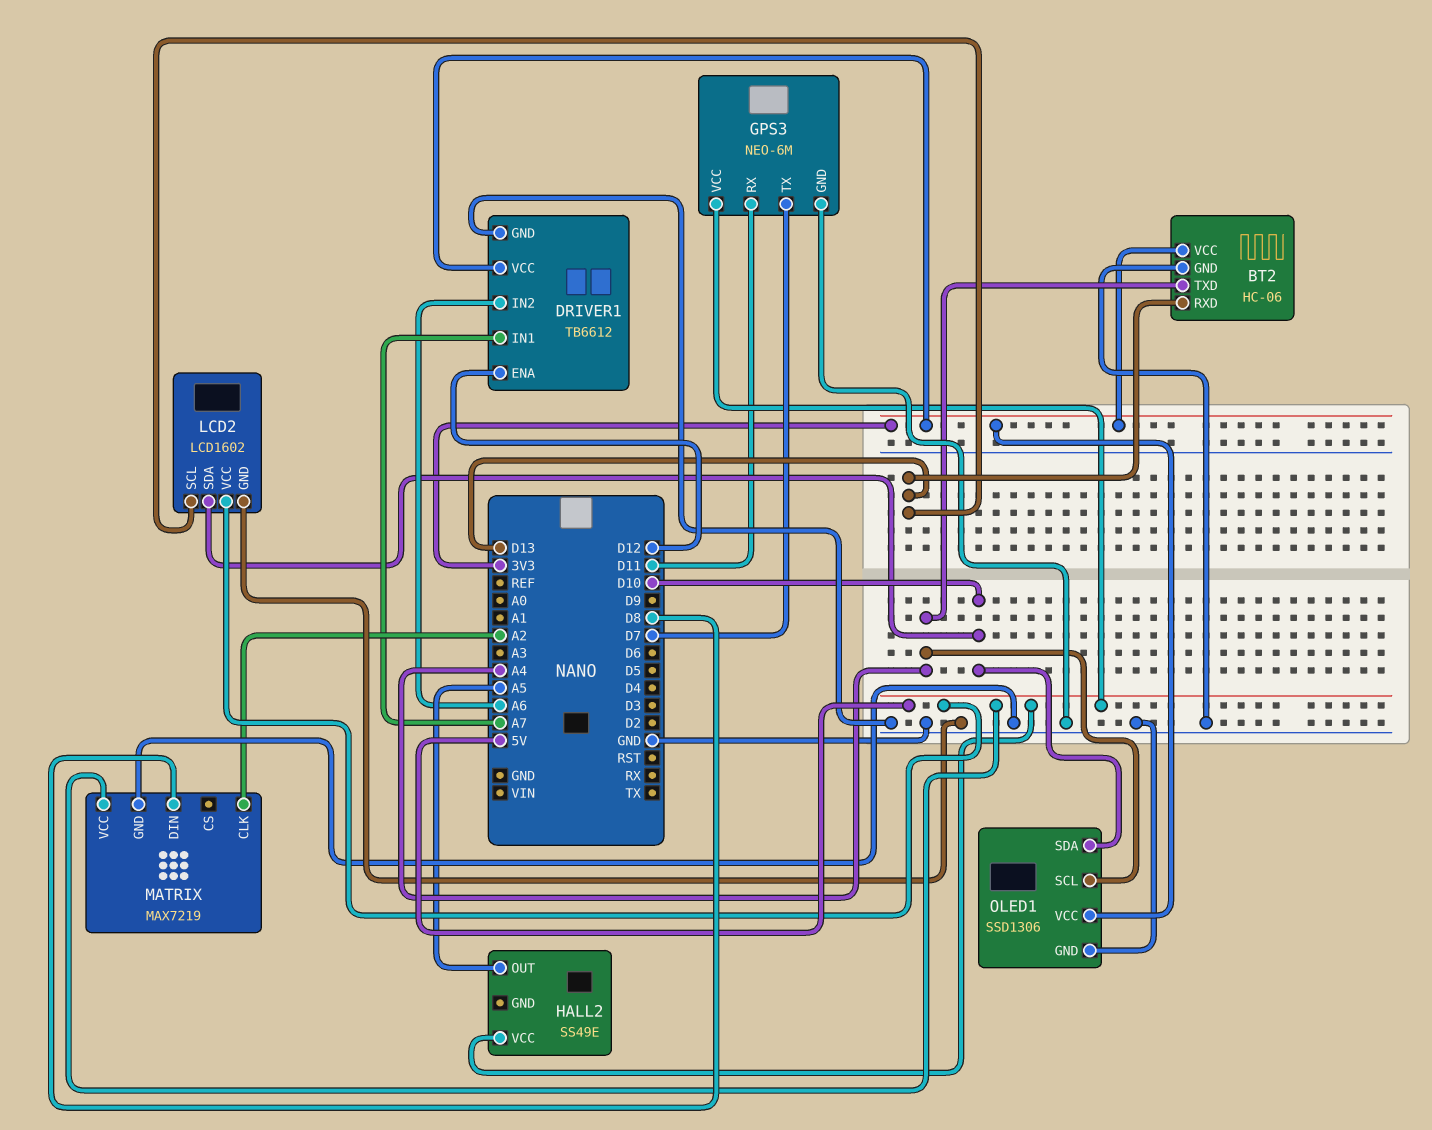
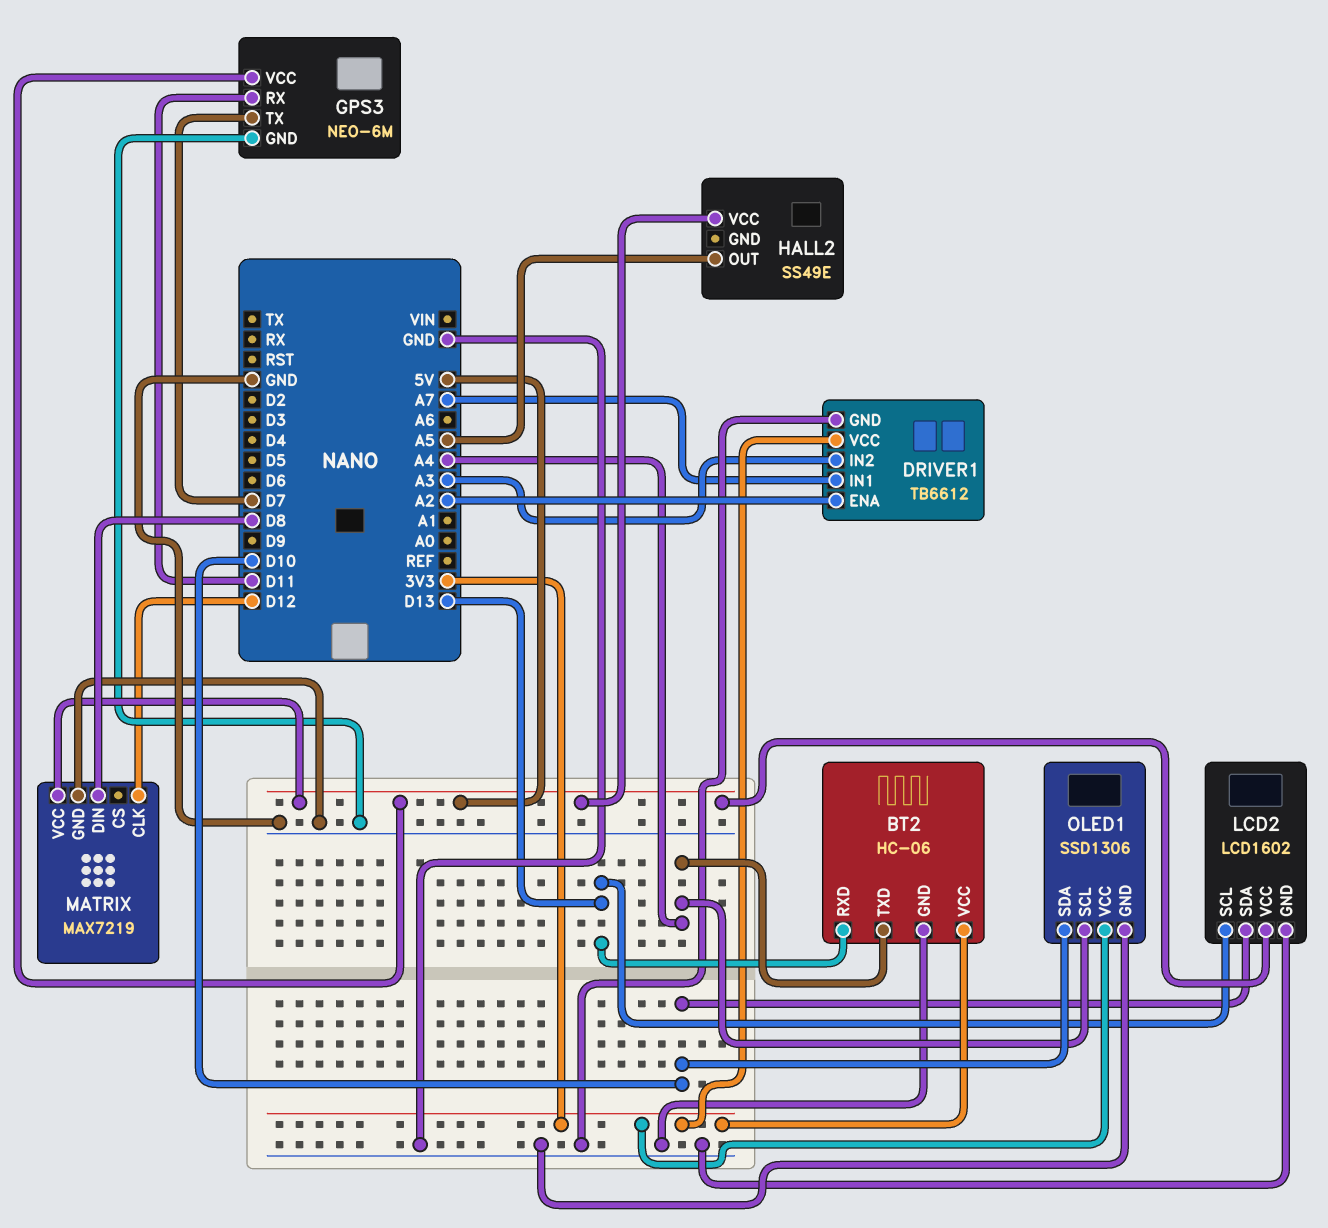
DRIVER1 pin ENA: D12 -> A2
DRIVER1 pin IN2: A6 -> A3
MATRIX pin CLK: A2 -> D12

